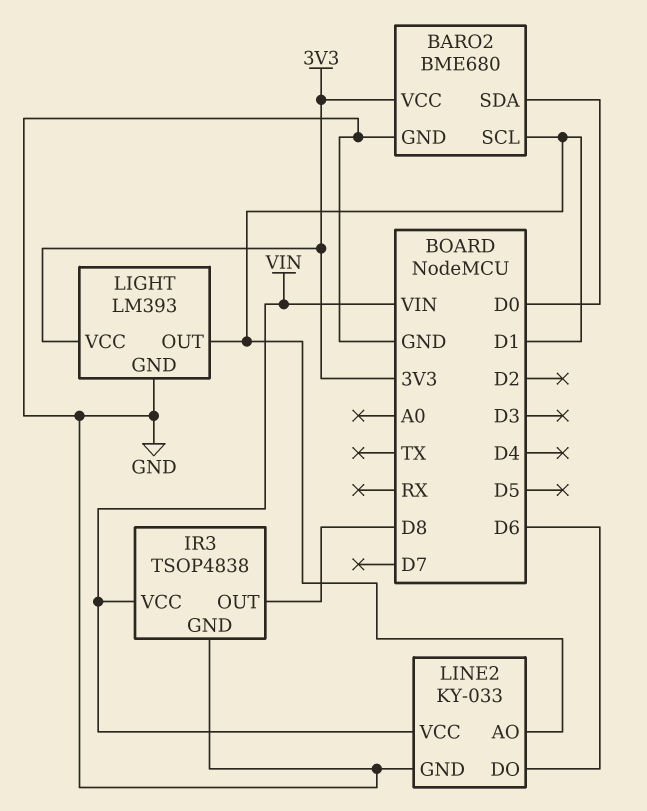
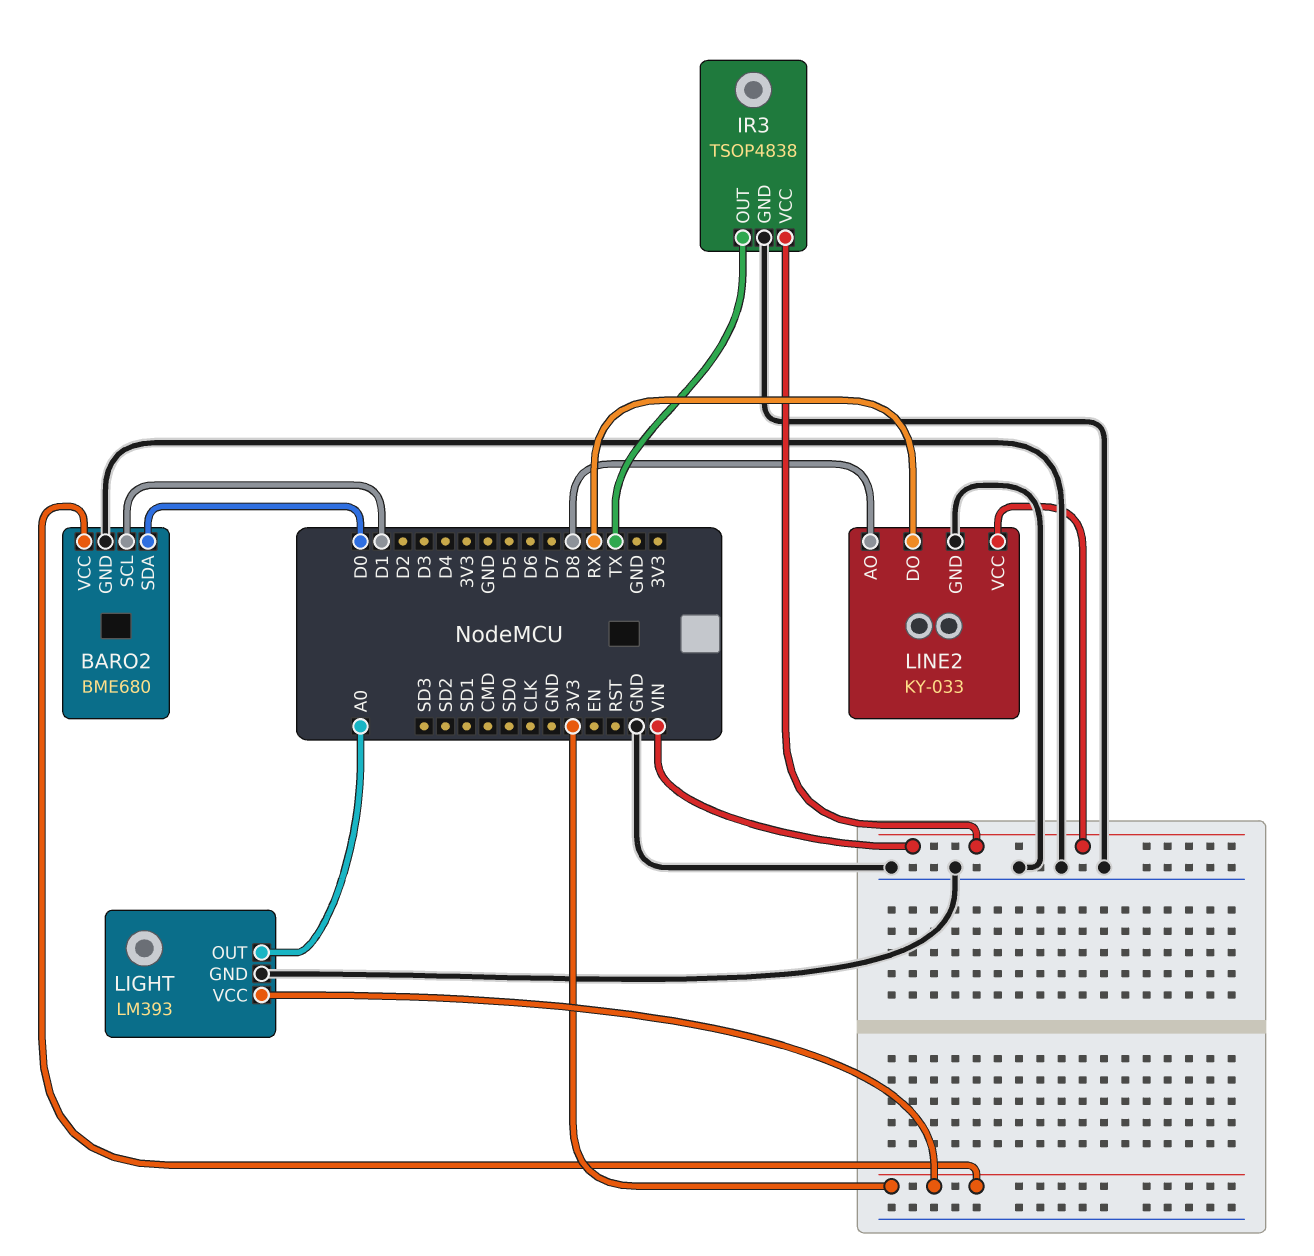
IR3 pin OUT: D8 -> TX
LIGHT pin OUT: D1 -> A0
LINE2 pin AO: D1 -> D8
LINE2 pin DO: D6 -> RX

